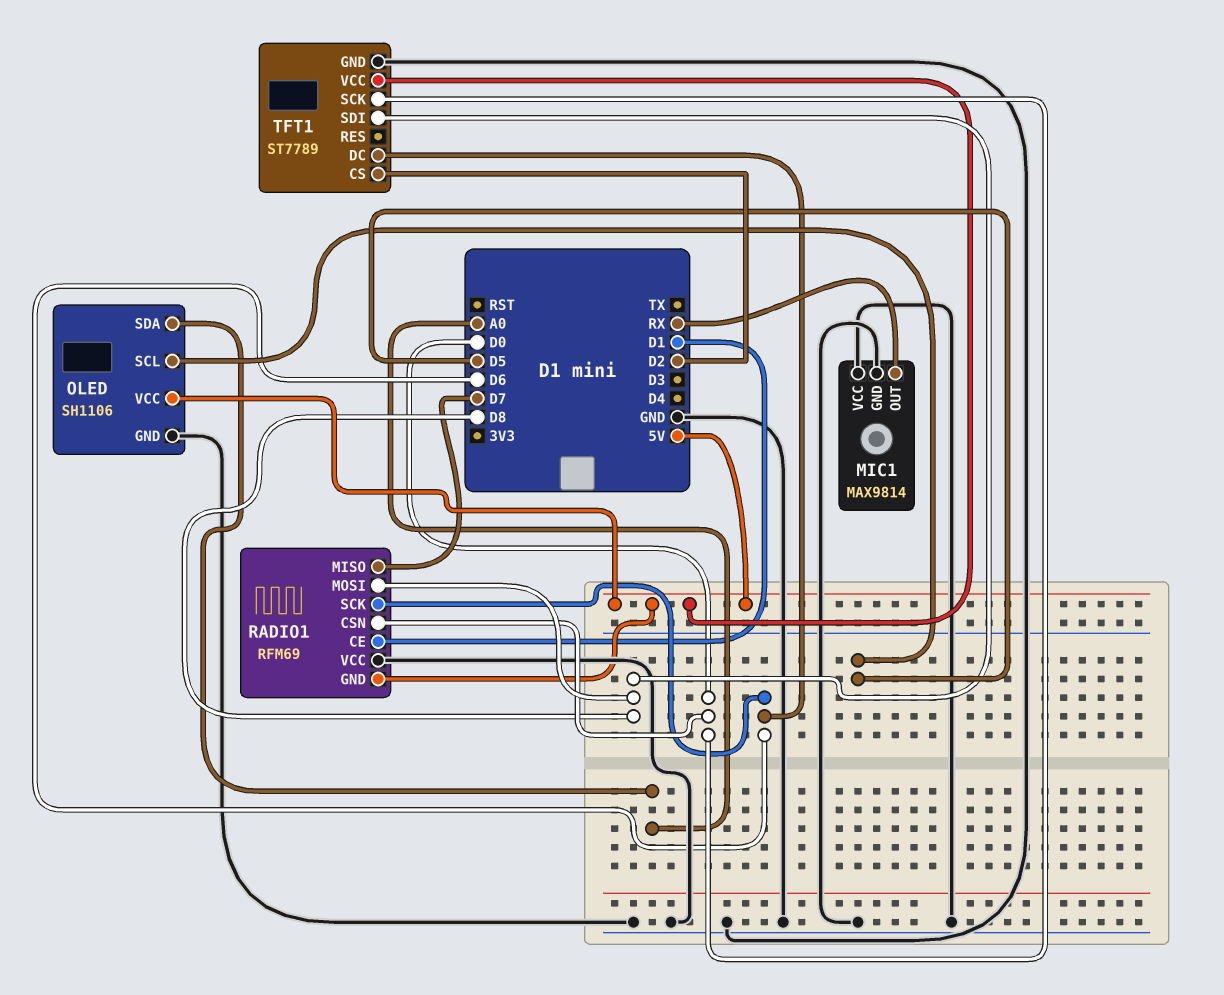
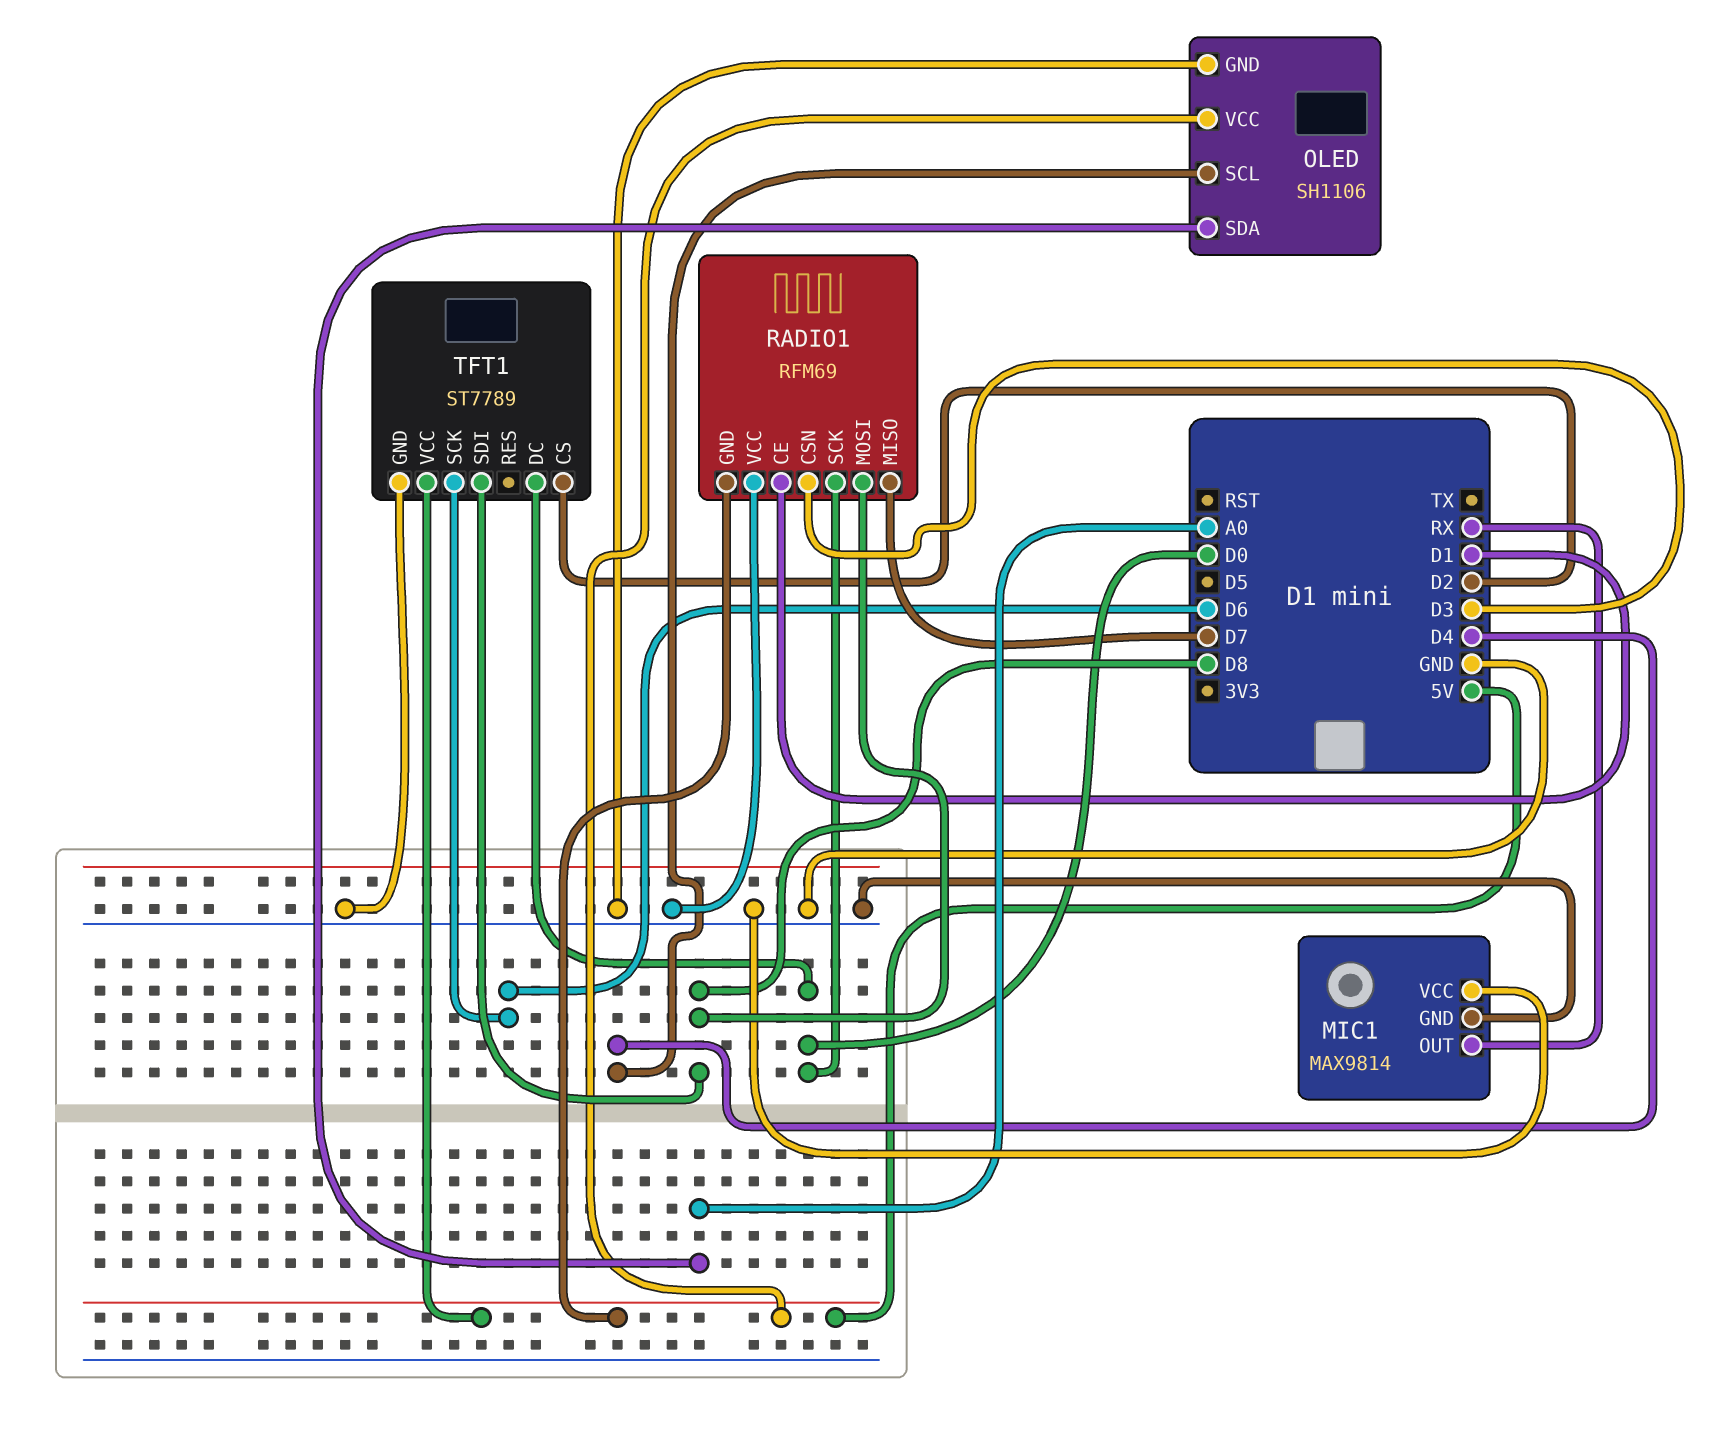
OLED pin SCL: D5 -> D4
RADIO1 pin CSN: D0 -> D3
RADIO1 pin SCK: D6 -> D0
TFT1 pin DC: D6 -> D0
TFT1 pin SCK: D0 -> D6

